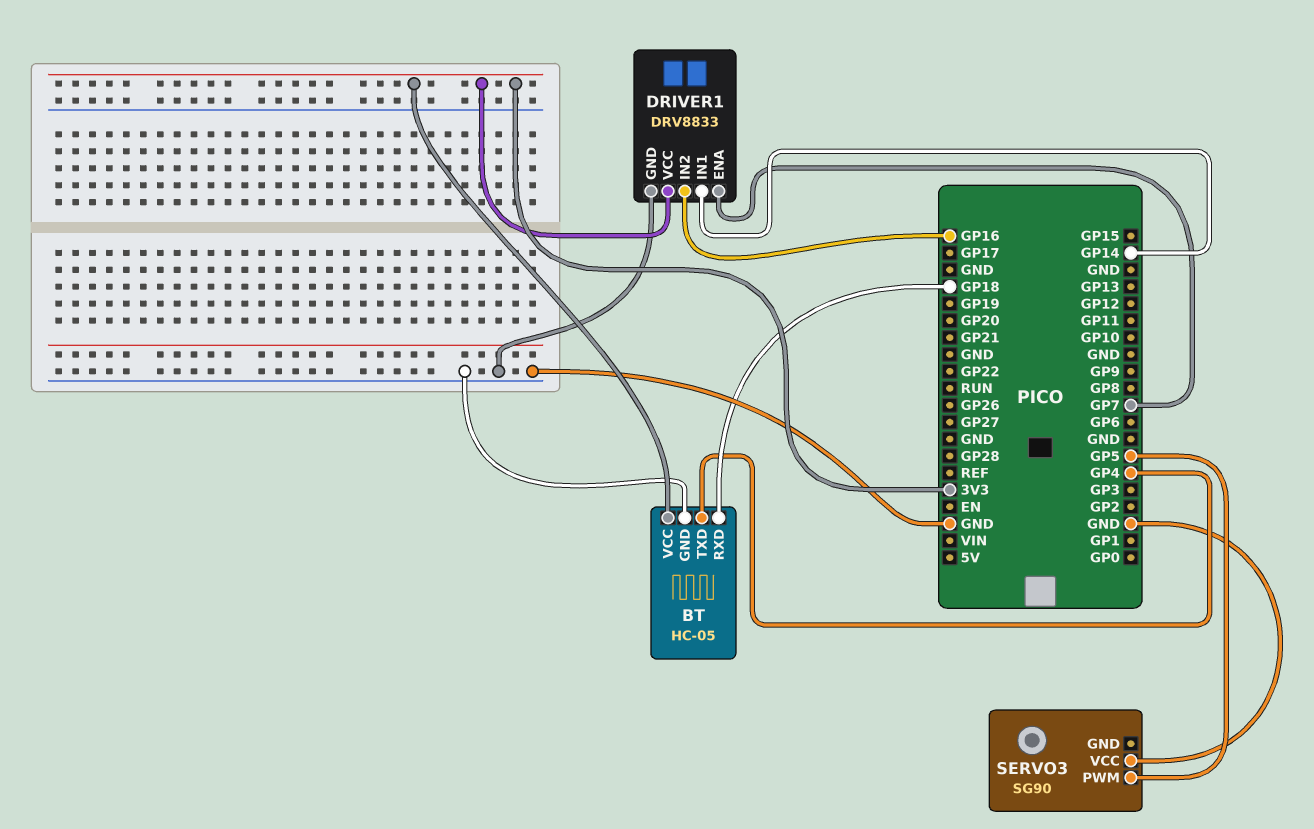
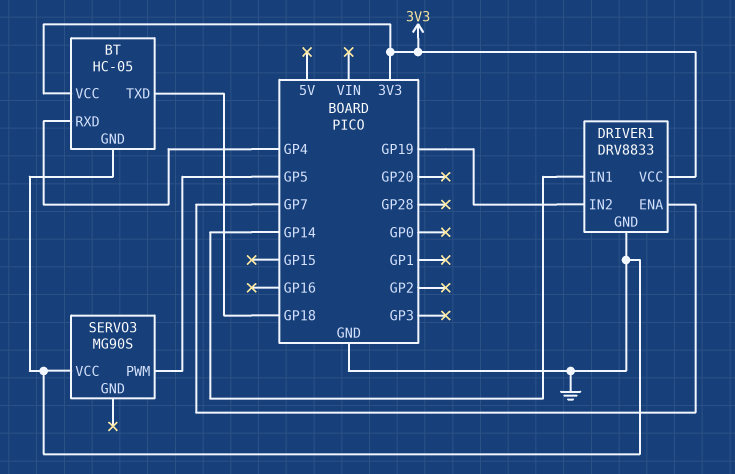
BT pin RXD: GP18 -> GP4
BT pin TXD: GP4 -> GP18
DRIVER1 pin IN2: GP16 -> GP19
SERVO3: SG90 -> MG90S

